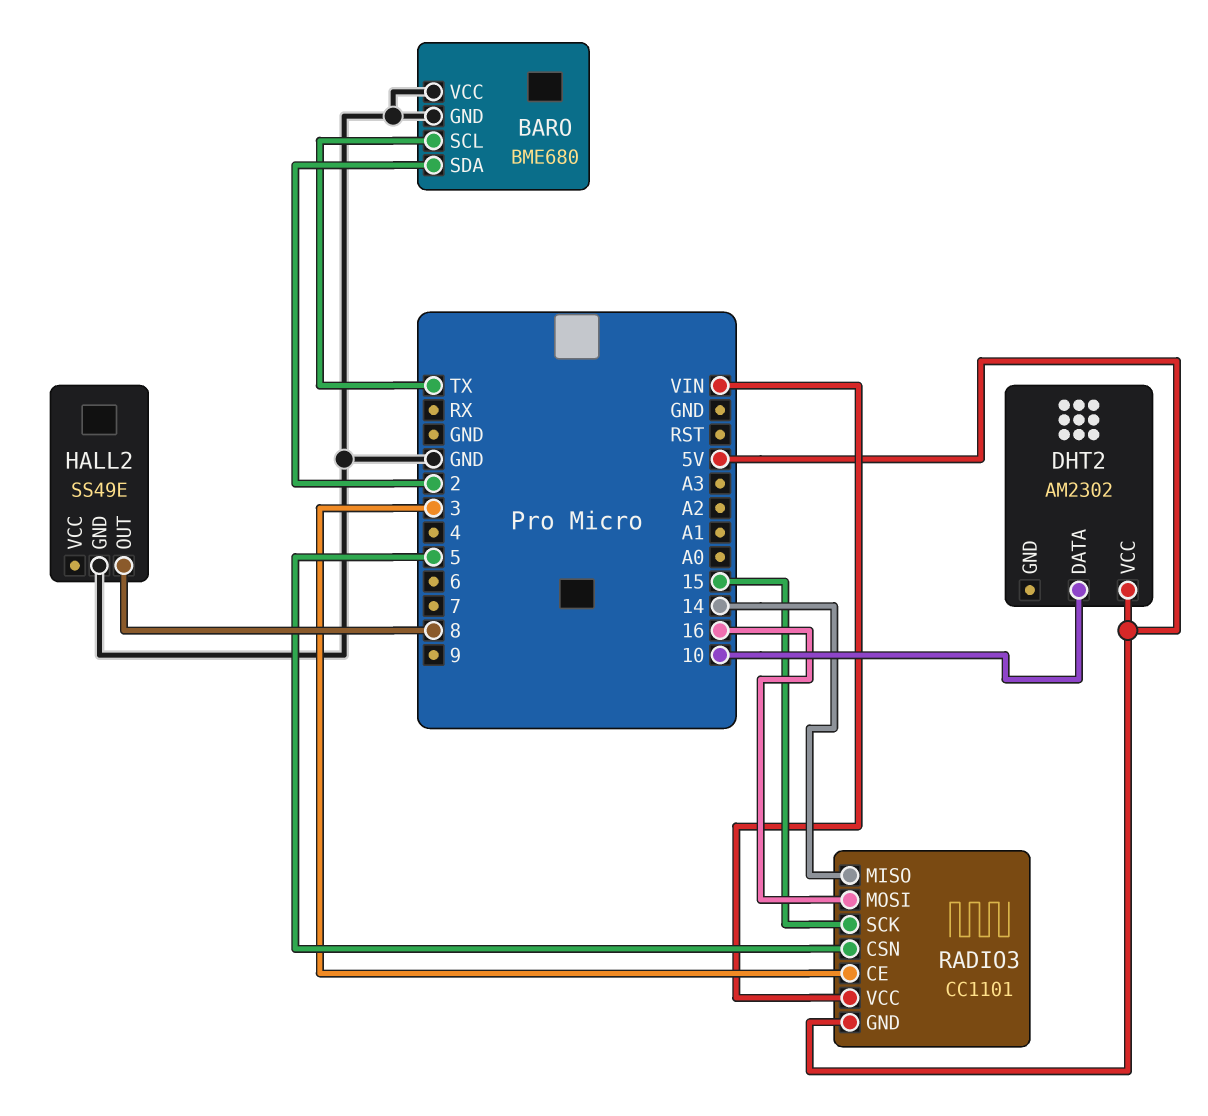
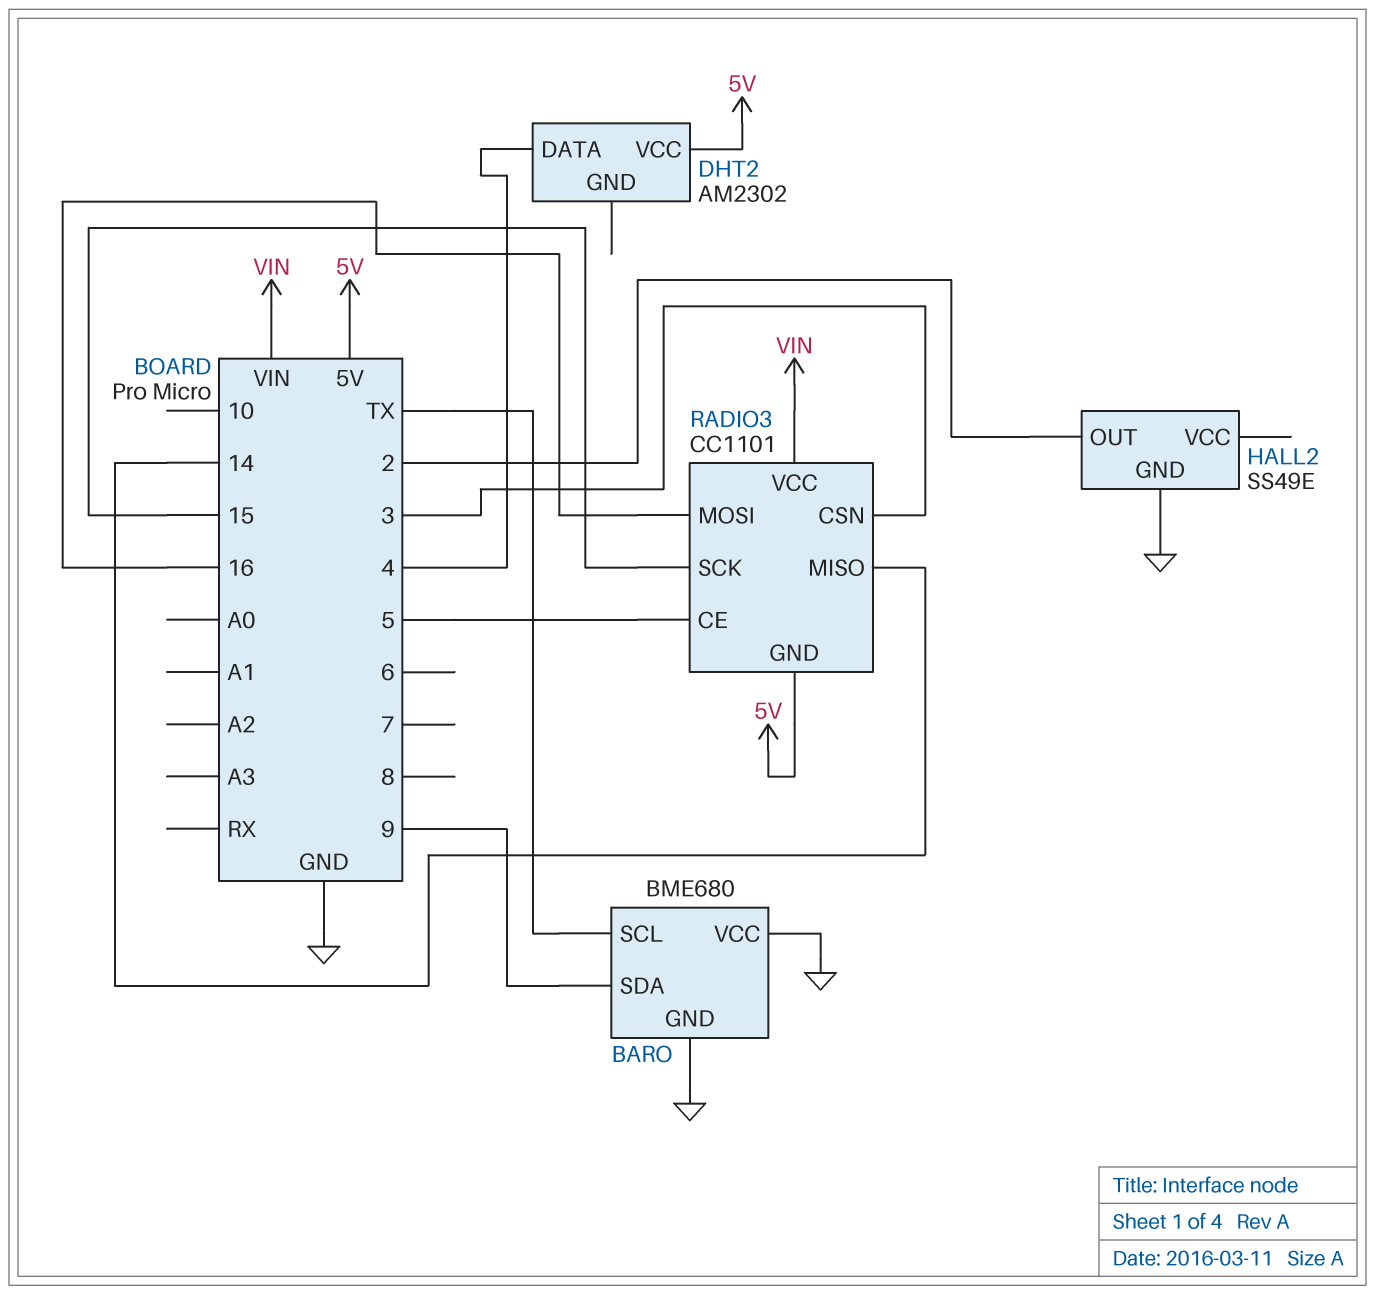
BARO pin SDA: 2 -> 9
DHT2 pin DATA: 10 -> 4
HALL2 pin OUT: 8 -> 2
RADIO3 pin CE: 3 -> 5
RADIO3 pin CSN: 5 -> 3

